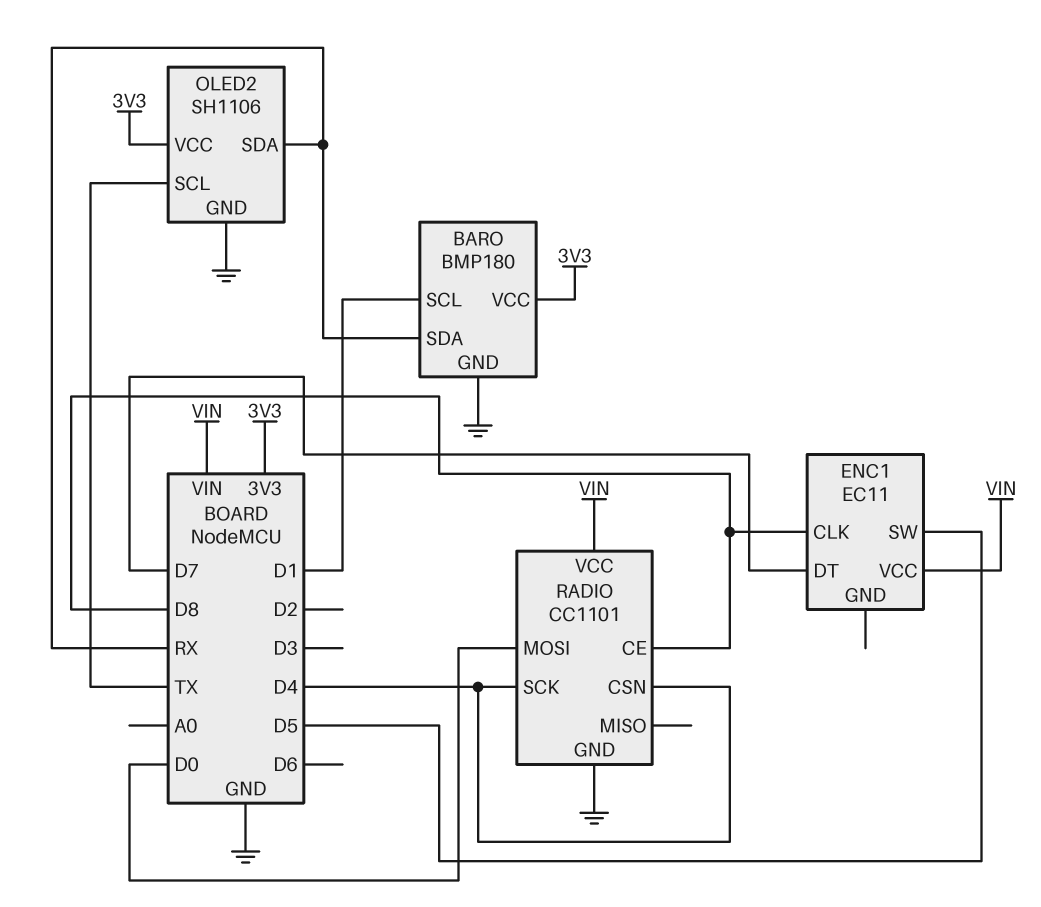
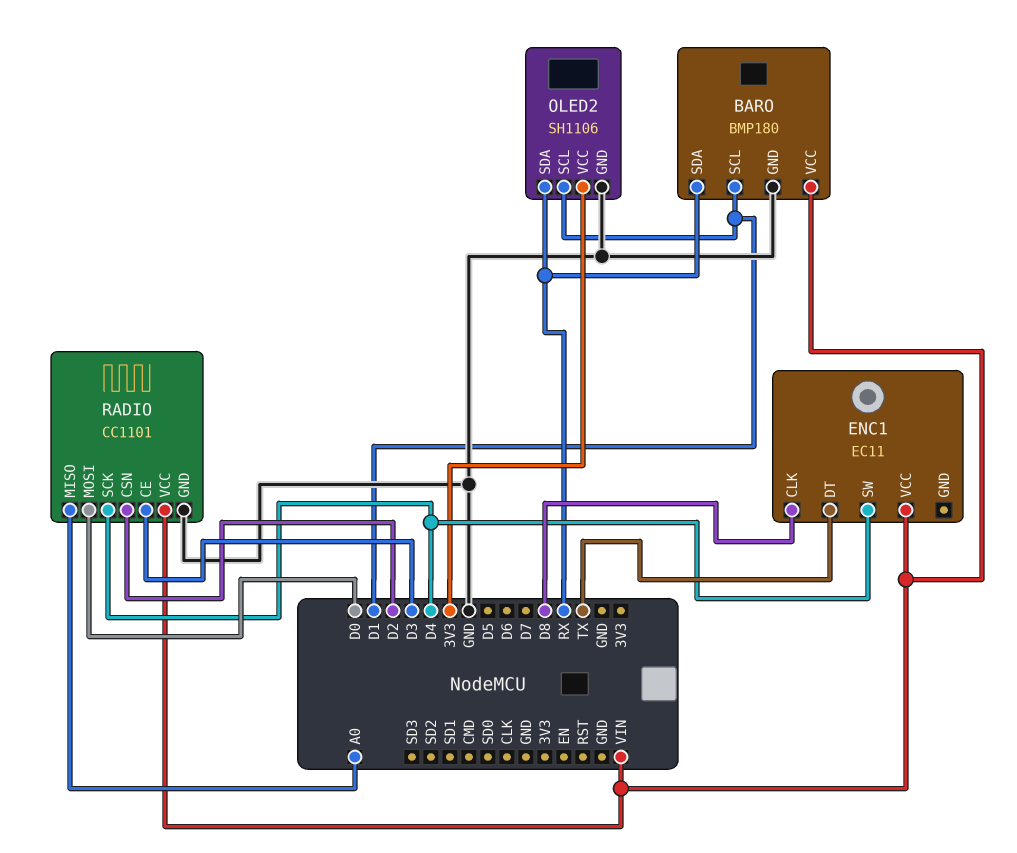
BARO pin VCC: 3V3 -> VIN
ENC1 pin DT: D7 -> TX
ENC1 pin SW: D5 -> D4
OLED2 pin SCL: TX -> D1
RADIO pin CE: D8 -> D3
RADIO pin CSN: D4 -> D2
RADIO pin MISO: none -> A0

